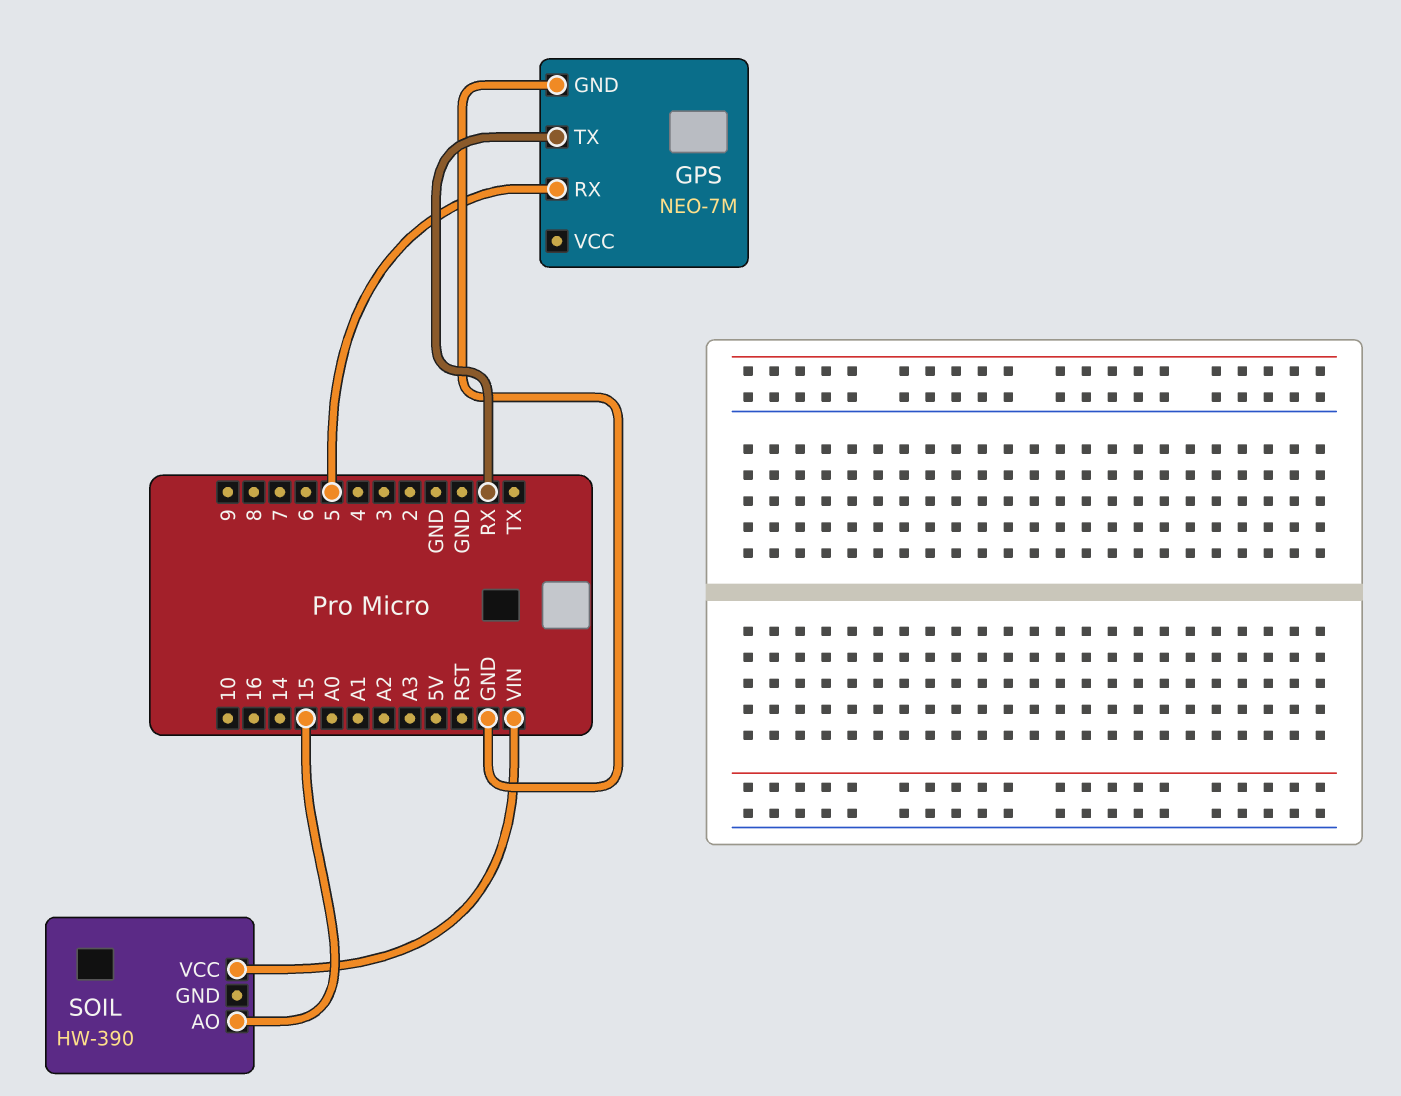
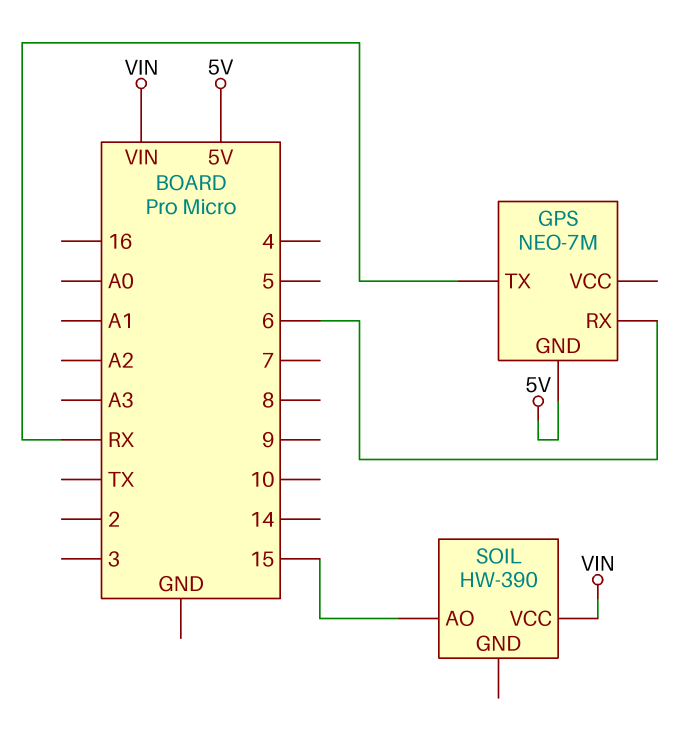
GPS pin GND: GND -> 5V
GPS pin RX: 5 -> 6

